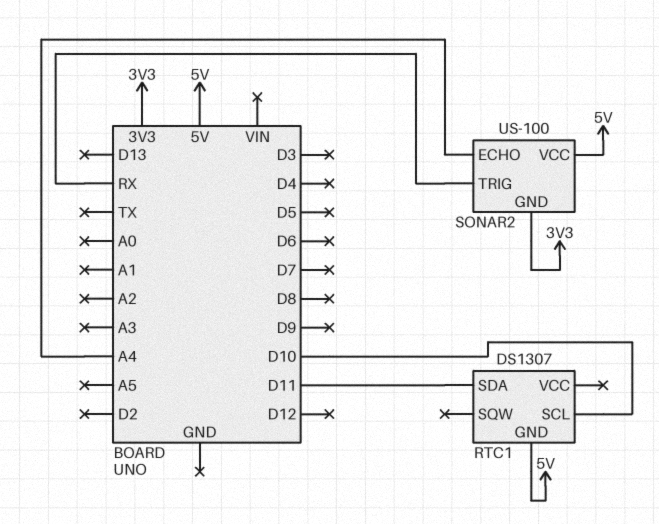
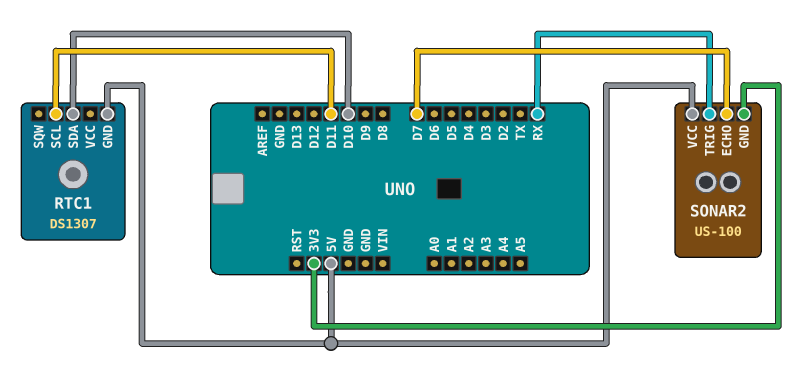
RTC1 pin SCL: D10 -> D11
RTC1 pin SDA: D11 -> D10
SONAR2 pin ECHO: A4 -> D7

